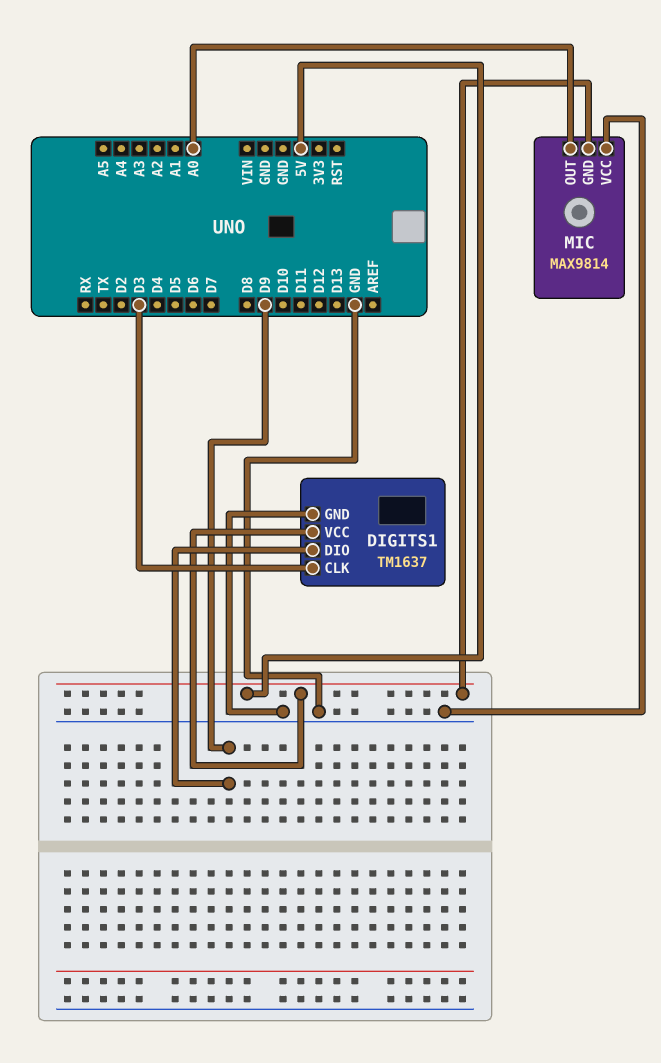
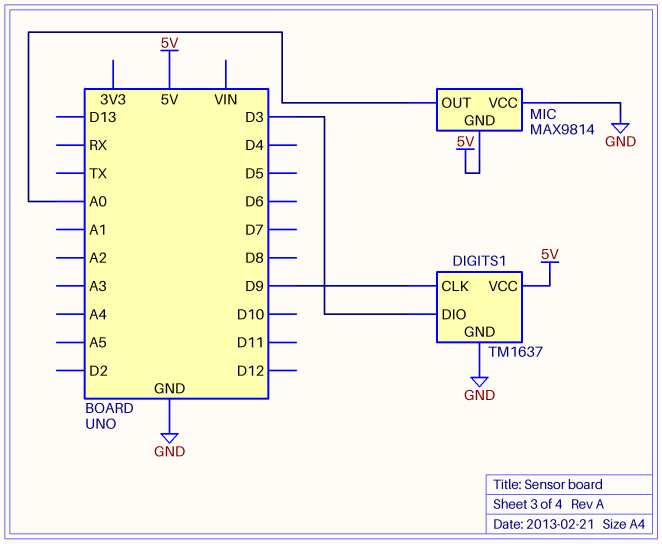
DIGITS1 pin CLK: D3 -> D9
DIGITS1 pin DIO: D9 -> D3

